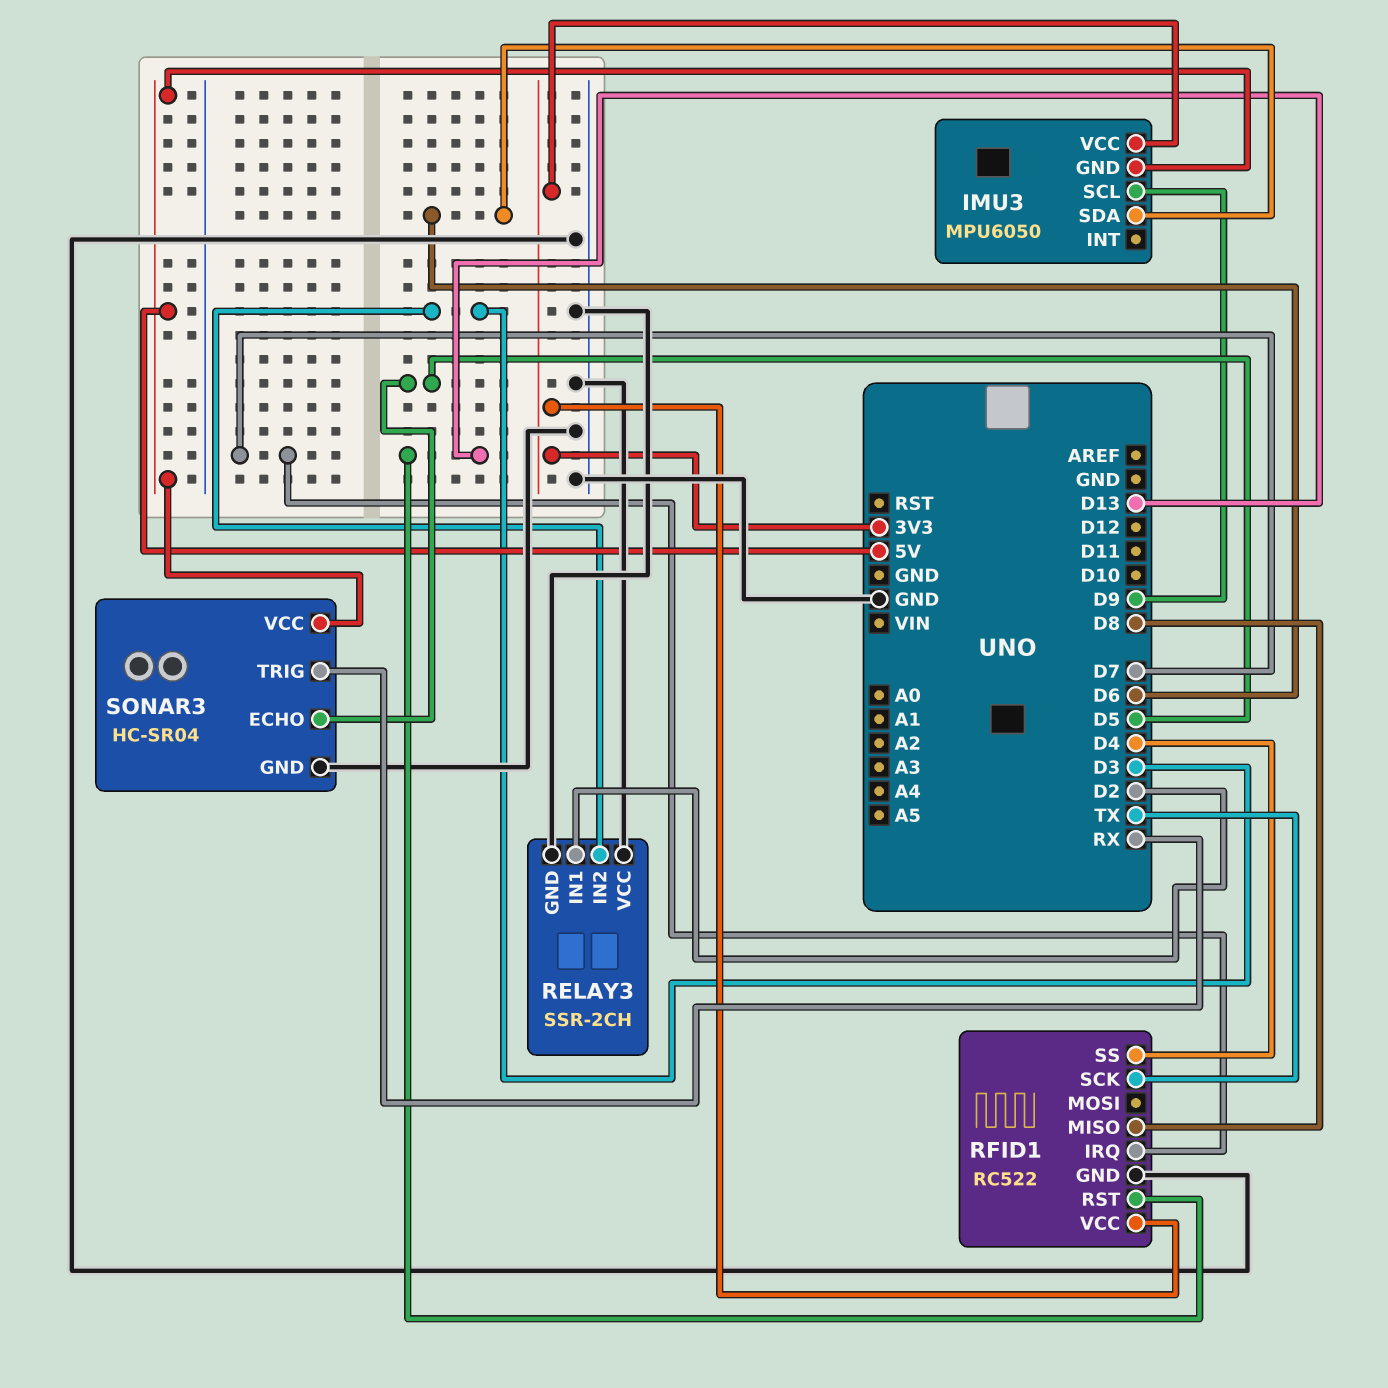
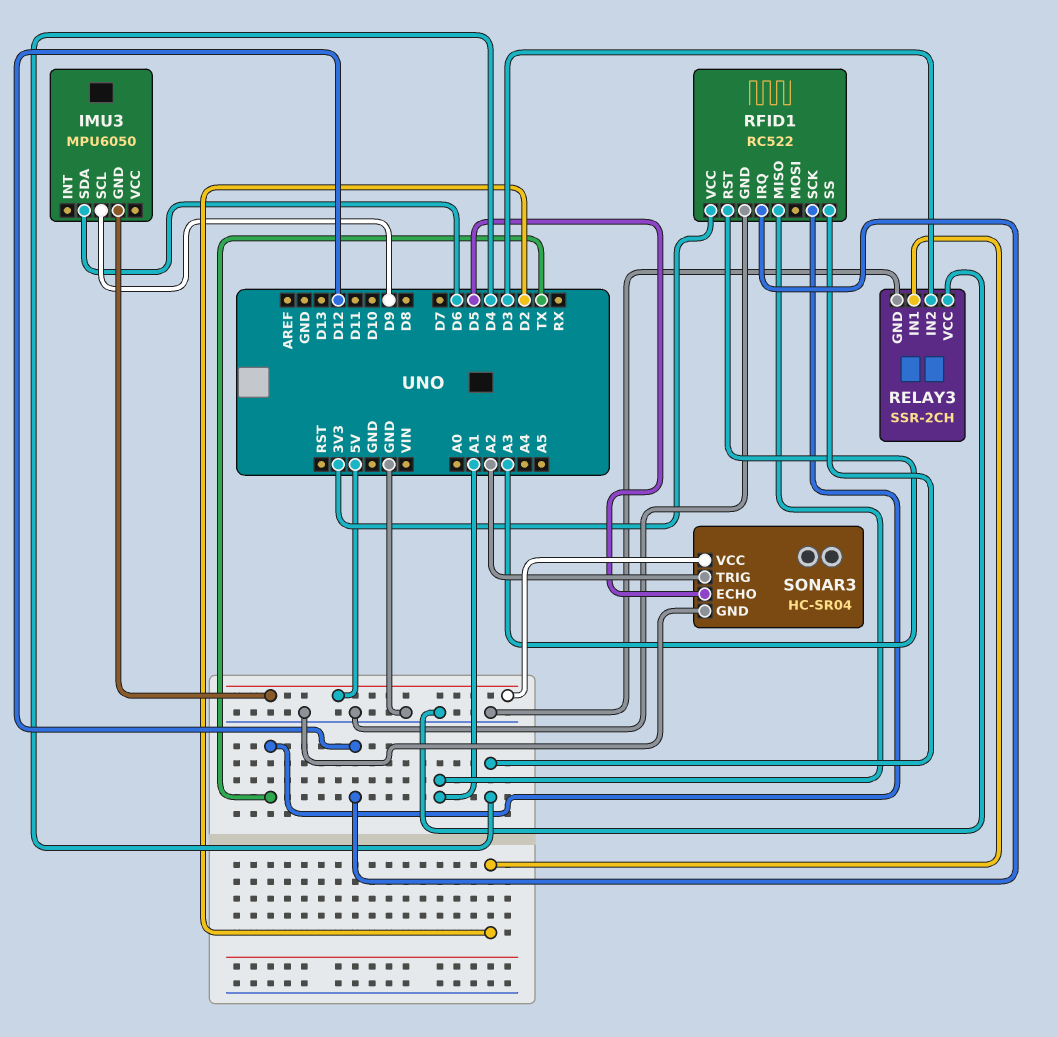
IMU3 pin VCC: 3V3 -> none
RFID1 pin IRQ: D7 -> D12
RFID1 pin MISO: D8 -> A1
RFID1 pin RST: D13 -> A3
SONAR3 pin TRIG: RX -> A2

